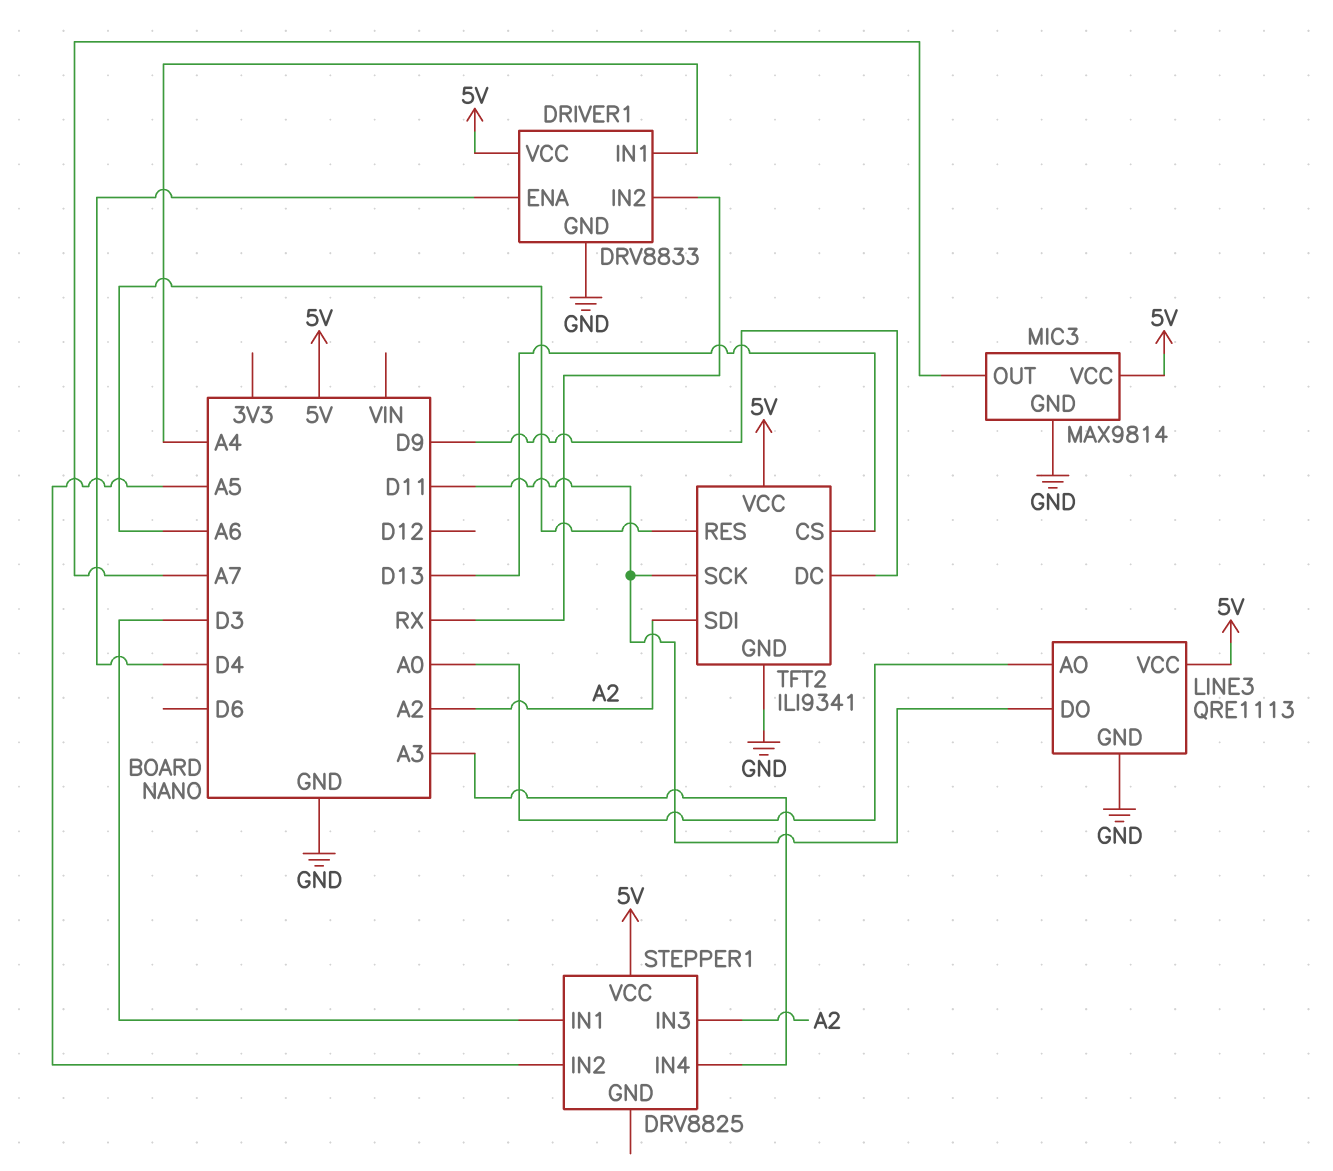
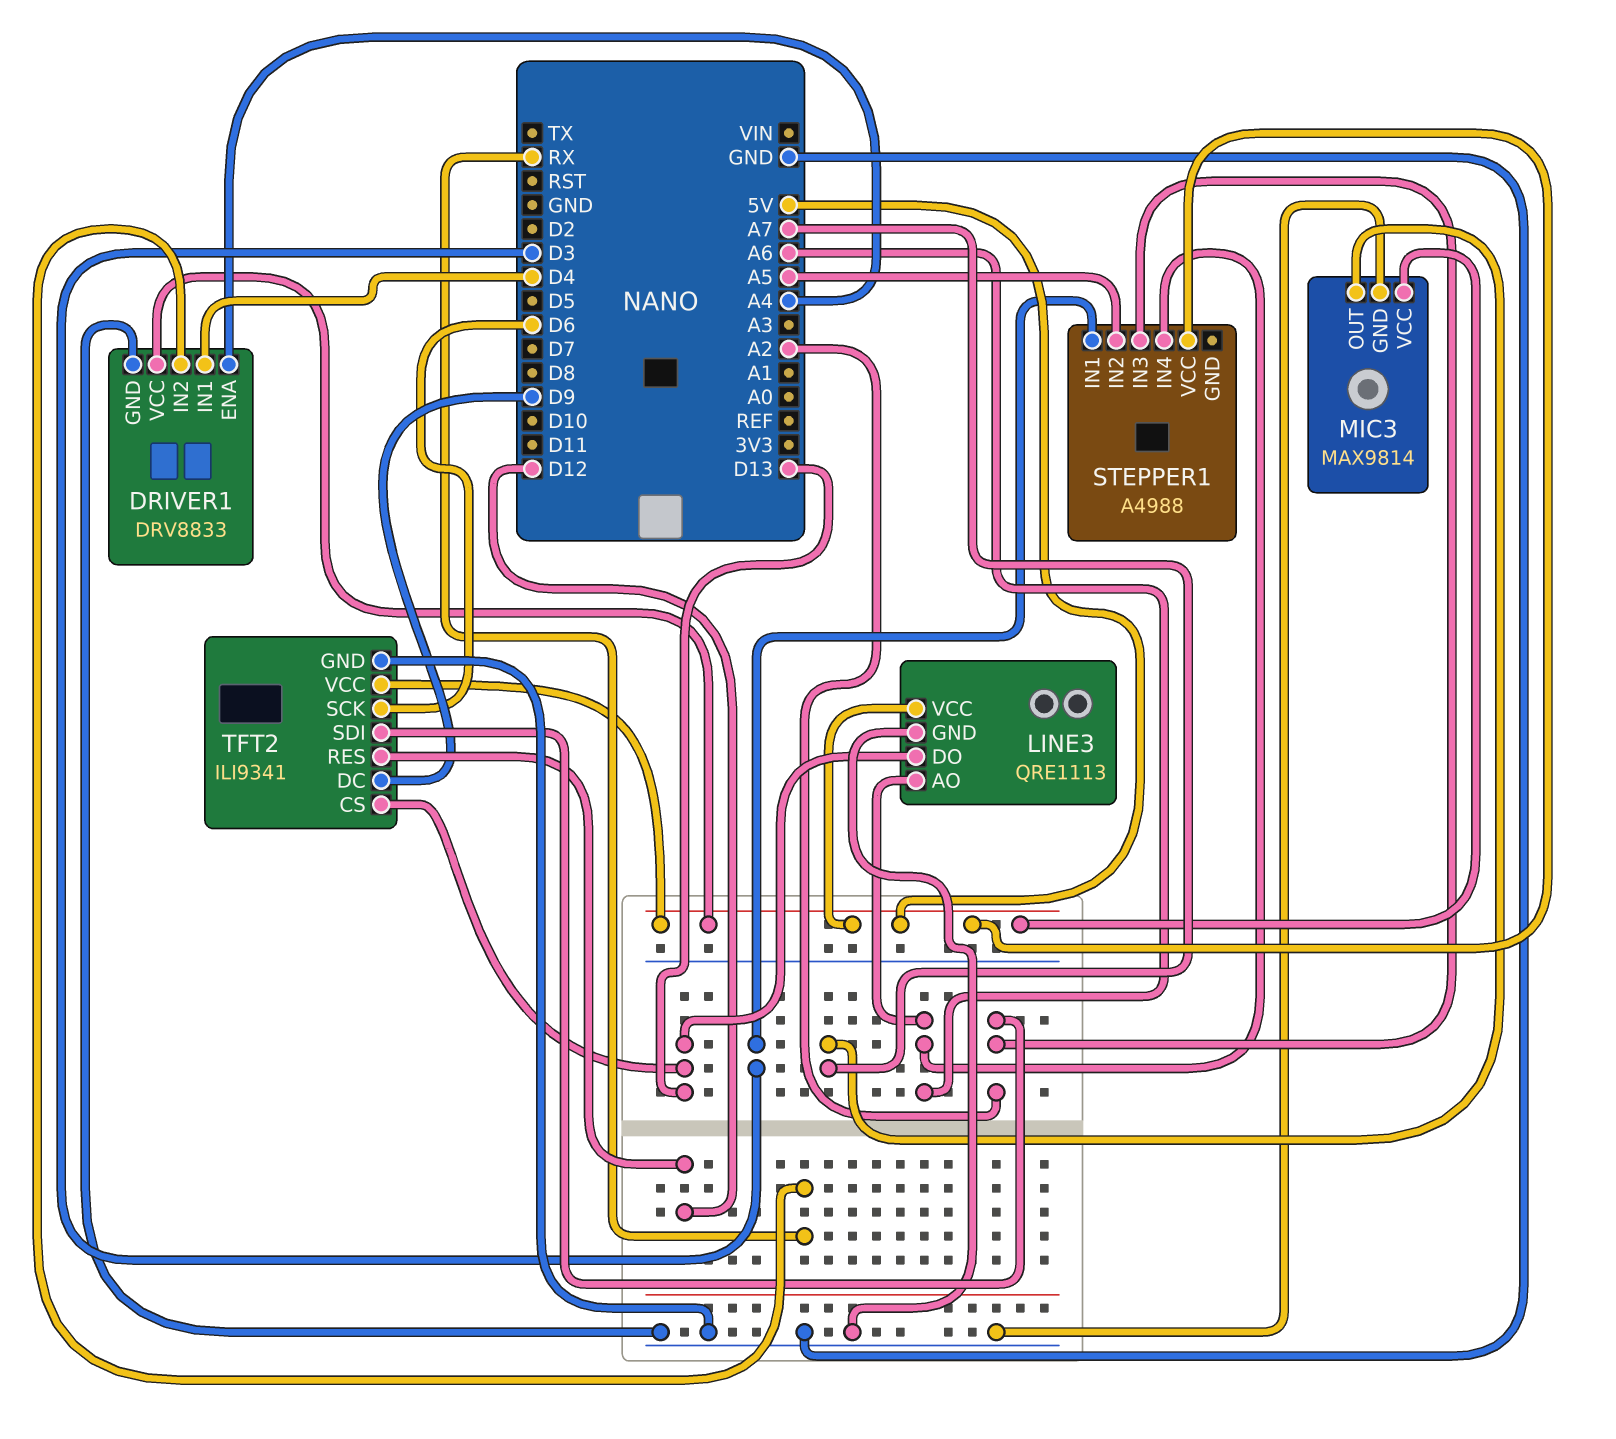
DRIVER1 pin ENA: D4 -> A4
DRIVER1 pin IN1: A4 -> D4
LINE3 pin AO: A0 -> A6
LINE3 pin DO: D11 -> D13
STEPPER1: DRV8825 -> A4988
STEPPER1 pin IN4: A3 -> A6
TFT2 pin RES: A6 -> D12
TFT2 pin SCK: D11 -> D6

